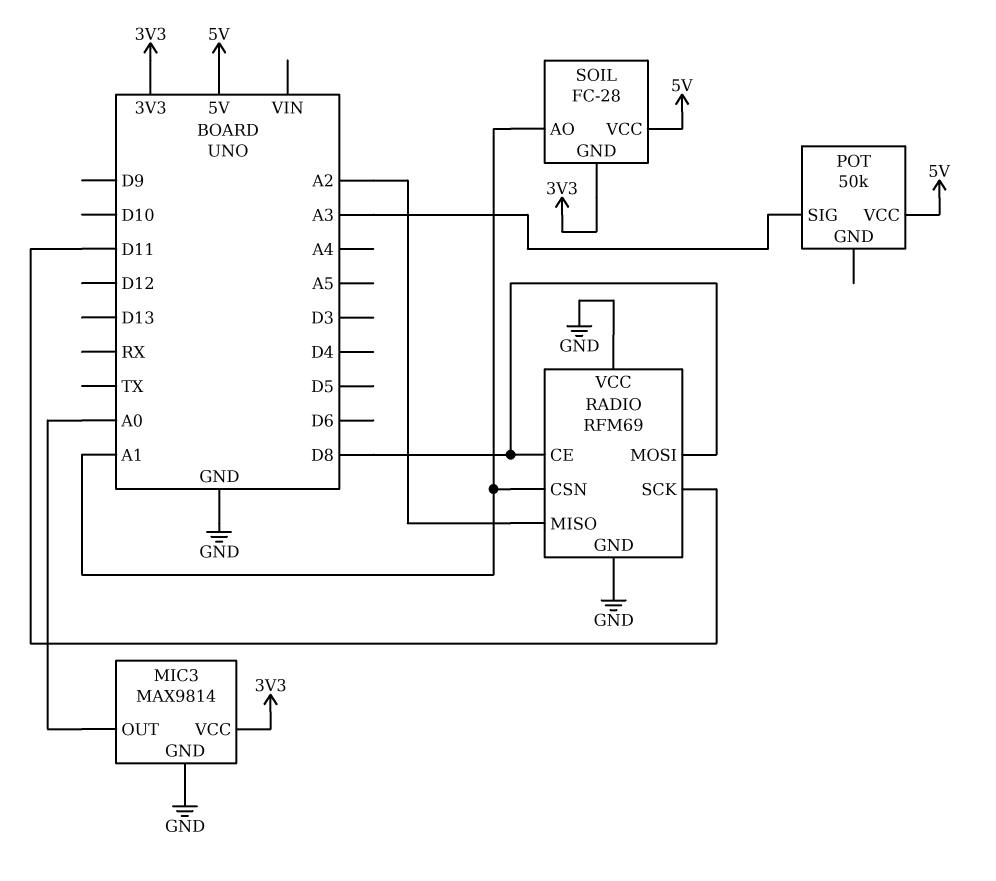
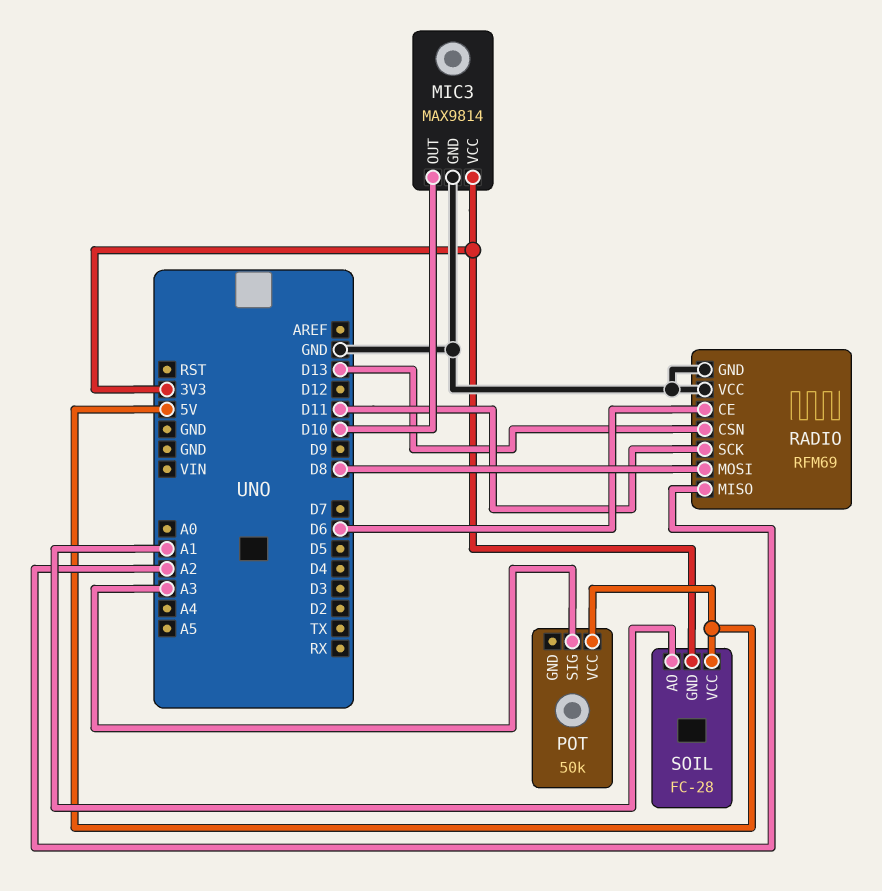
MIC3 pin OUT: A0 -> D10
RADIO pin CE: D8 -> D6
RADIO pin CSN: A1 -> D13

